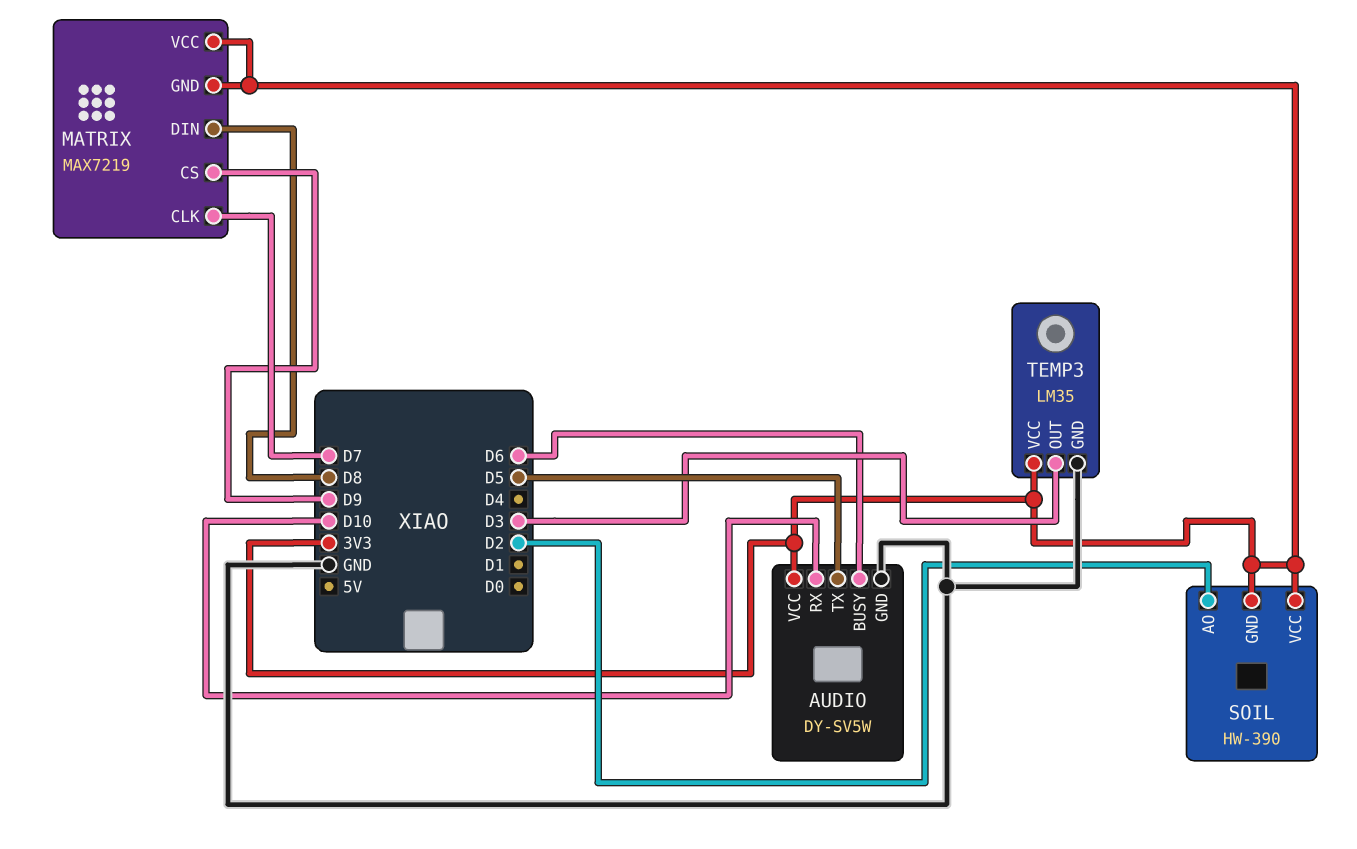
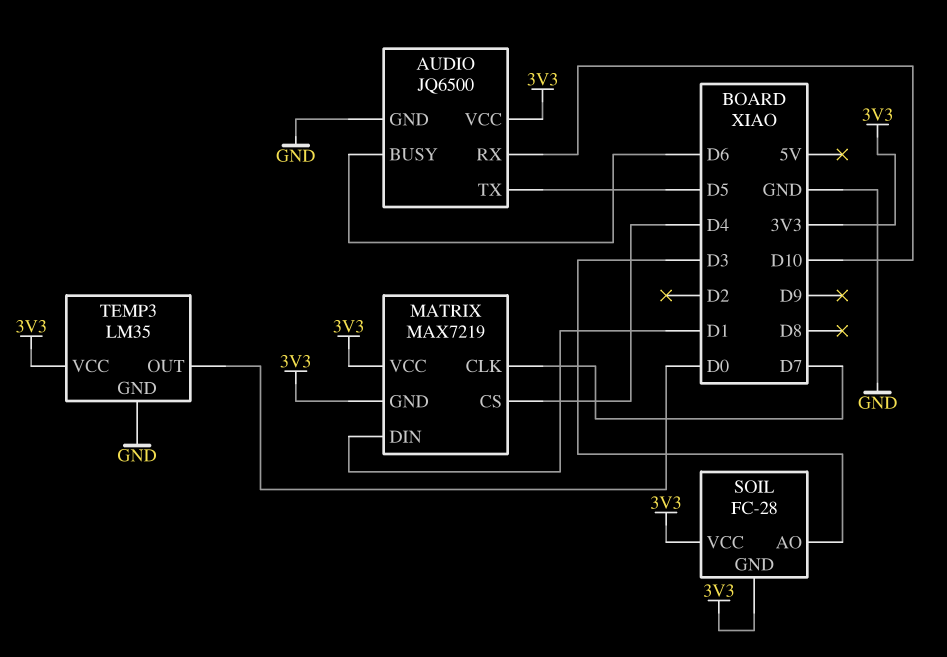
AUDIO: DY-SV5W -> JQ6500
MATRIX pin CS: D9 -> D4
MATRIX pin DIN: D8 -> D1
SOIL: HW-390 -> FC-28
SOIL pin AO: D2 -> D3
TEMP3 pin OUT: D3 -> D0

